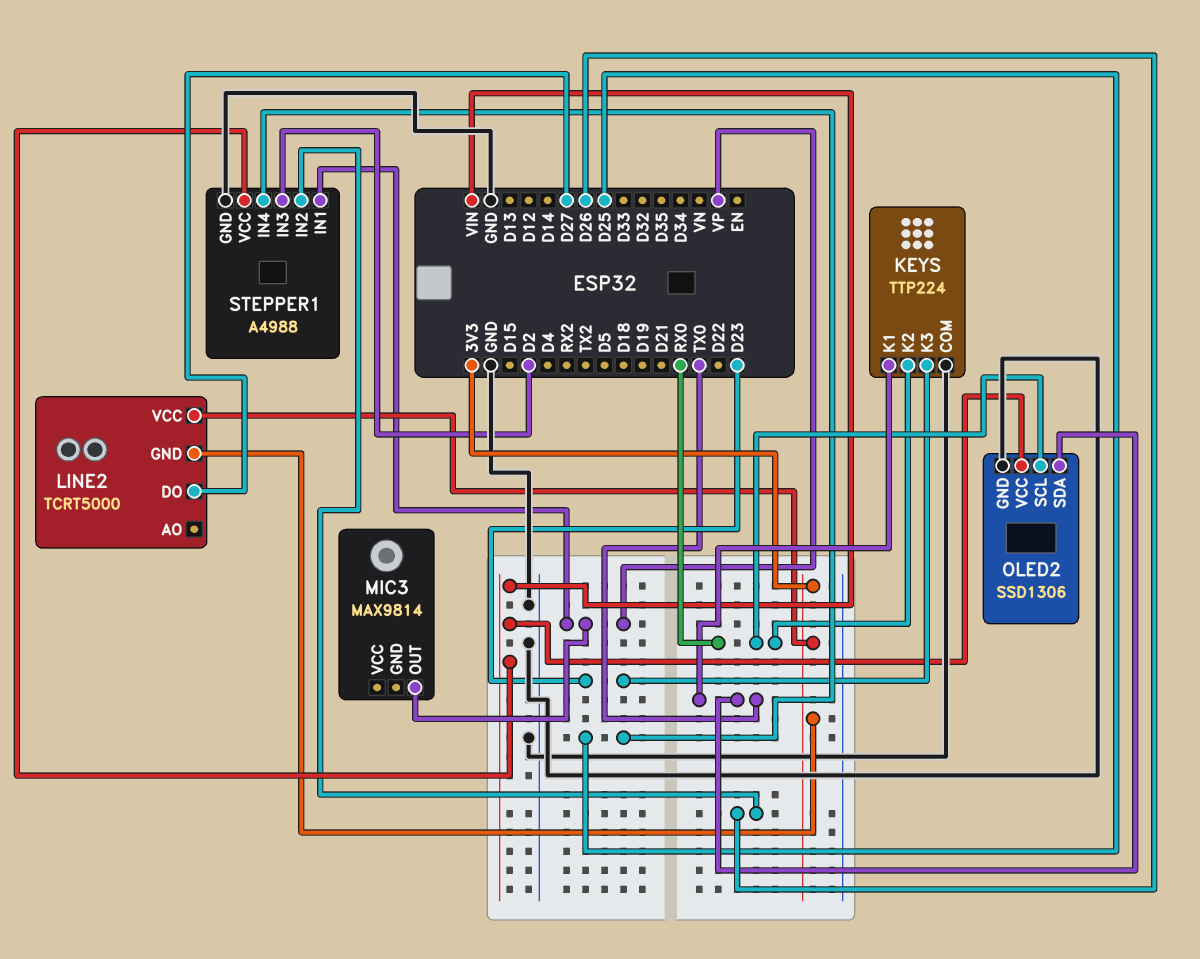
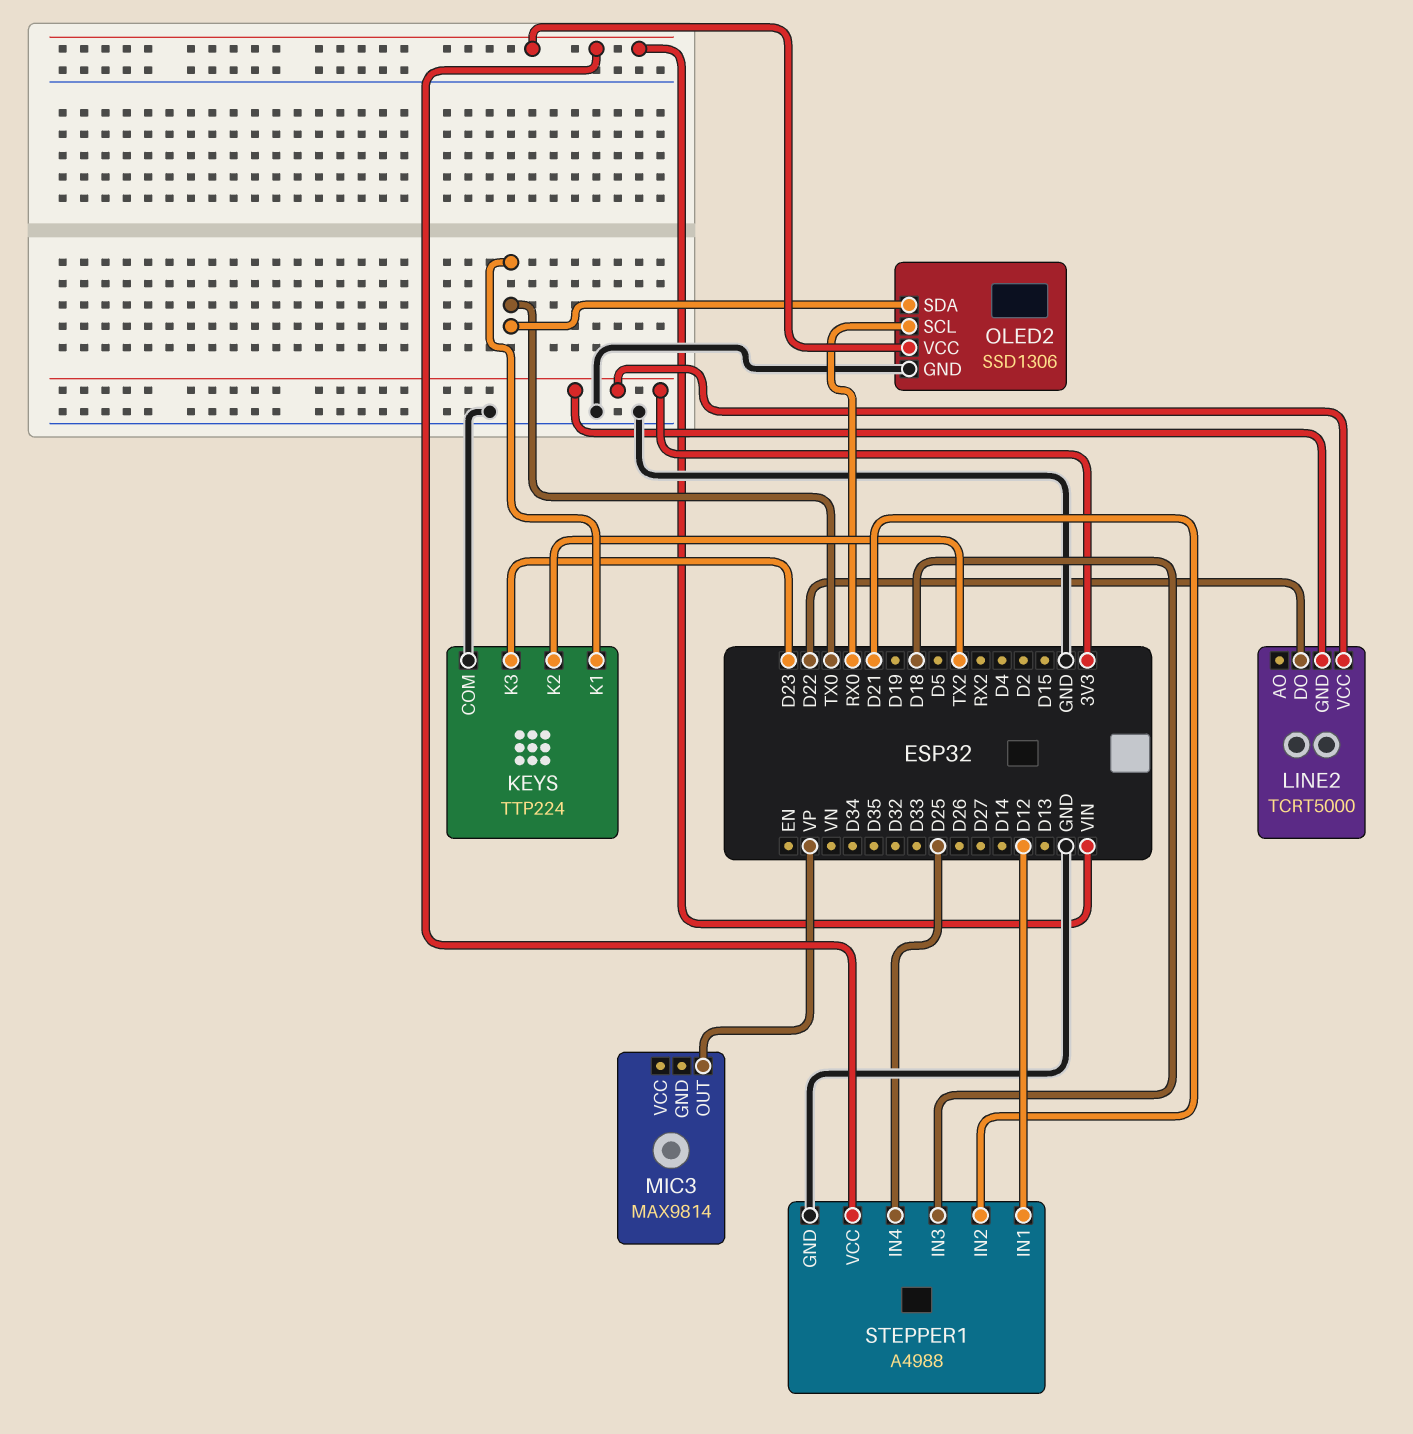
KEYS pin K2: RX0 -> TX2
LINE2 pin DO: D27 -> D22
STEPPER1 pin IN1: VP -> D12
STEPPER1 pin IN2: D26 -> D21
STEPPER1 pin IN3: D2 -> D18

